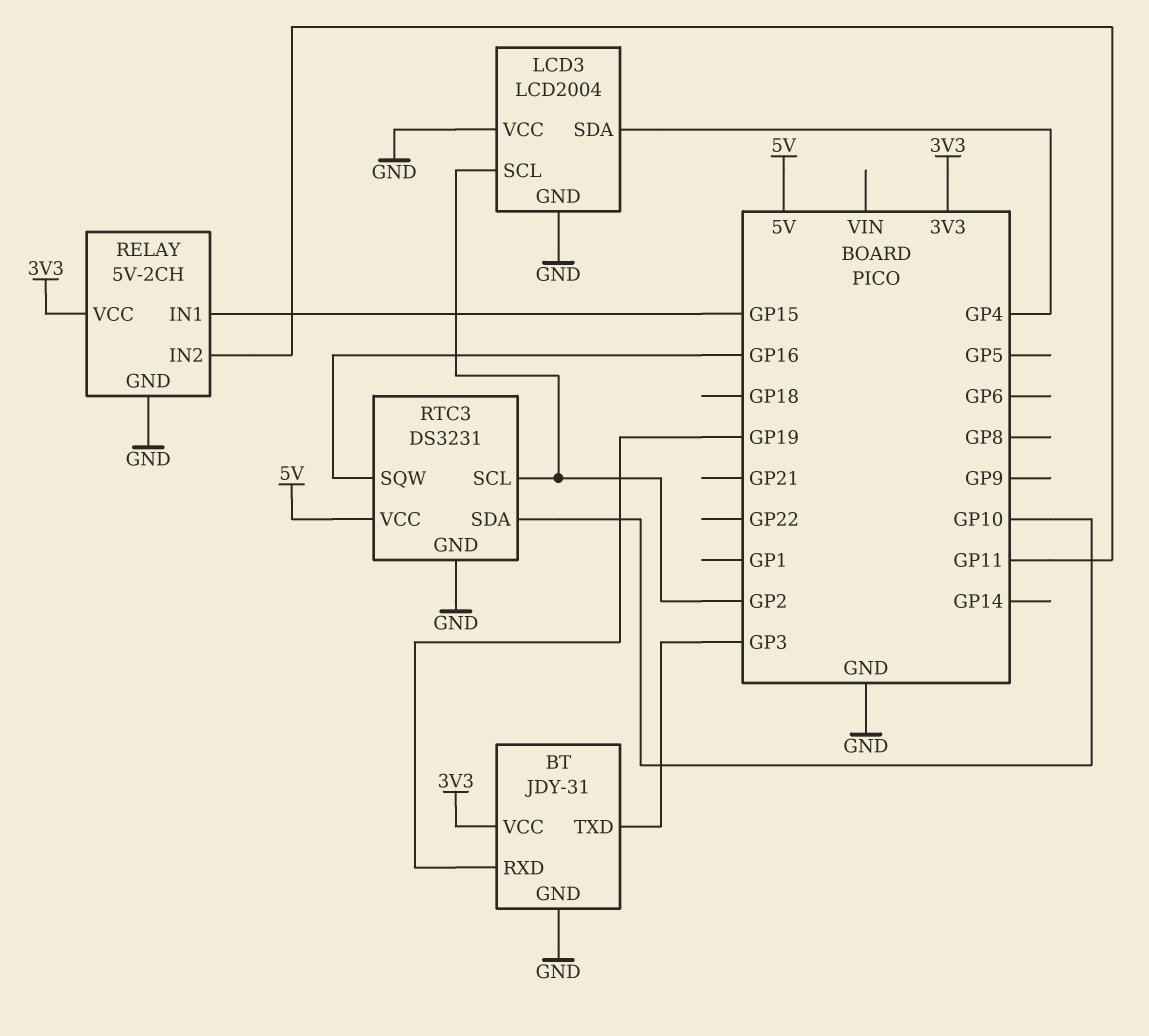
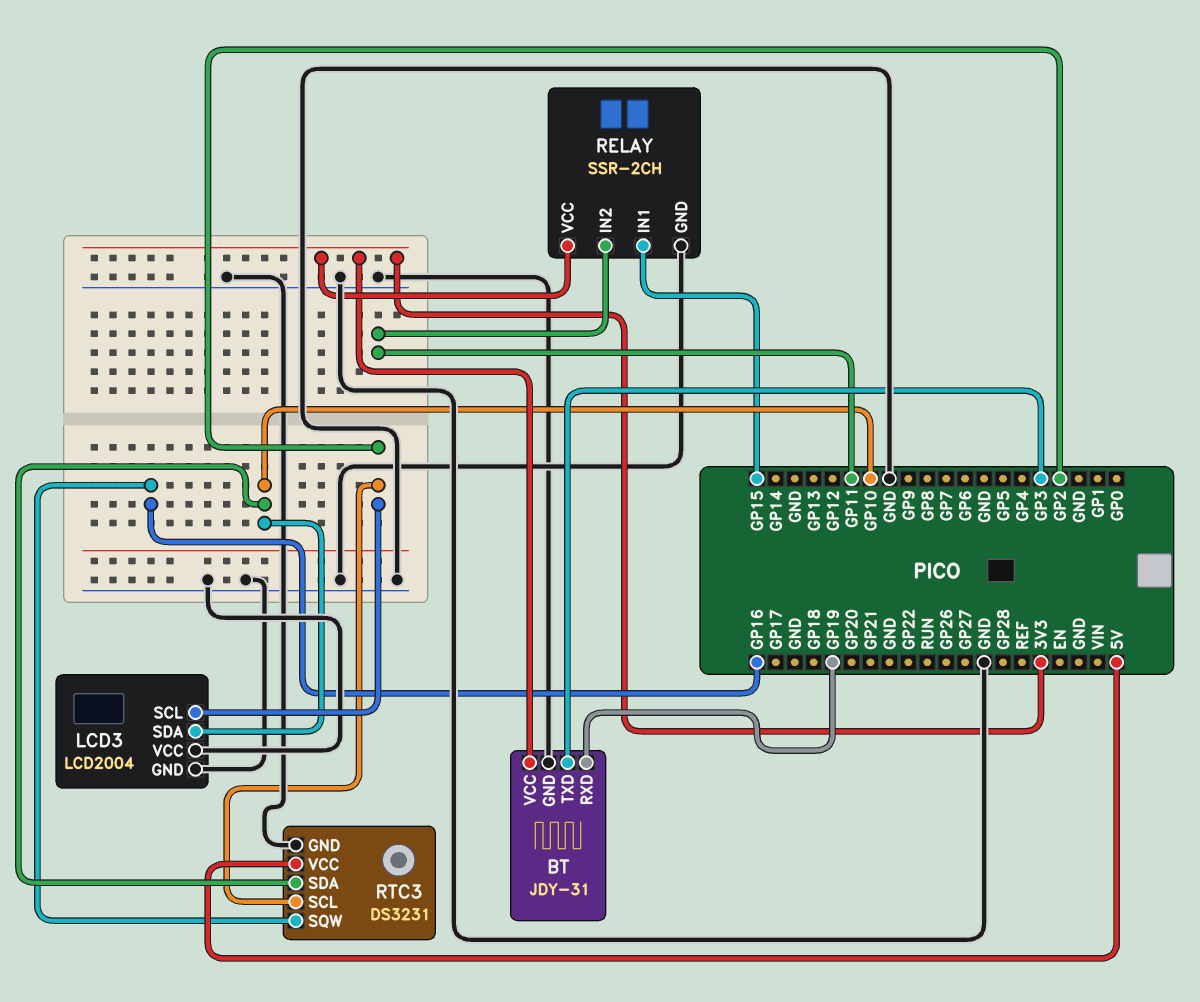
LCD3 pin SDA: GP4 -> GP10
RELAY: 5V-2CH -> SSR-2CH

